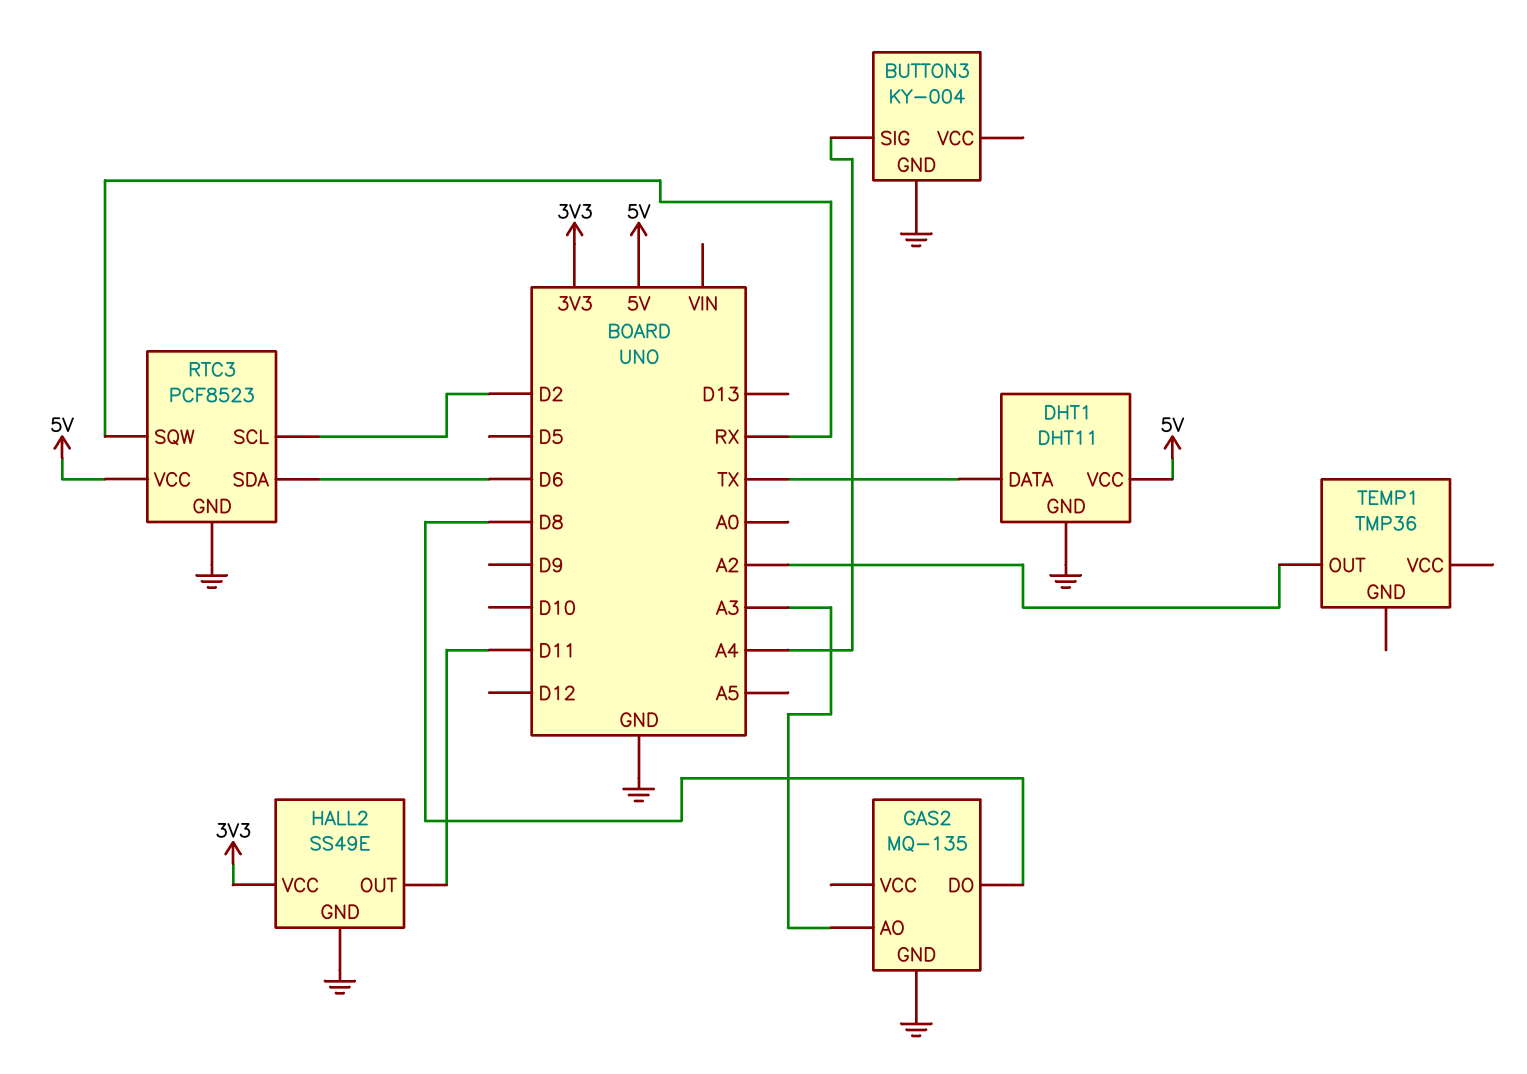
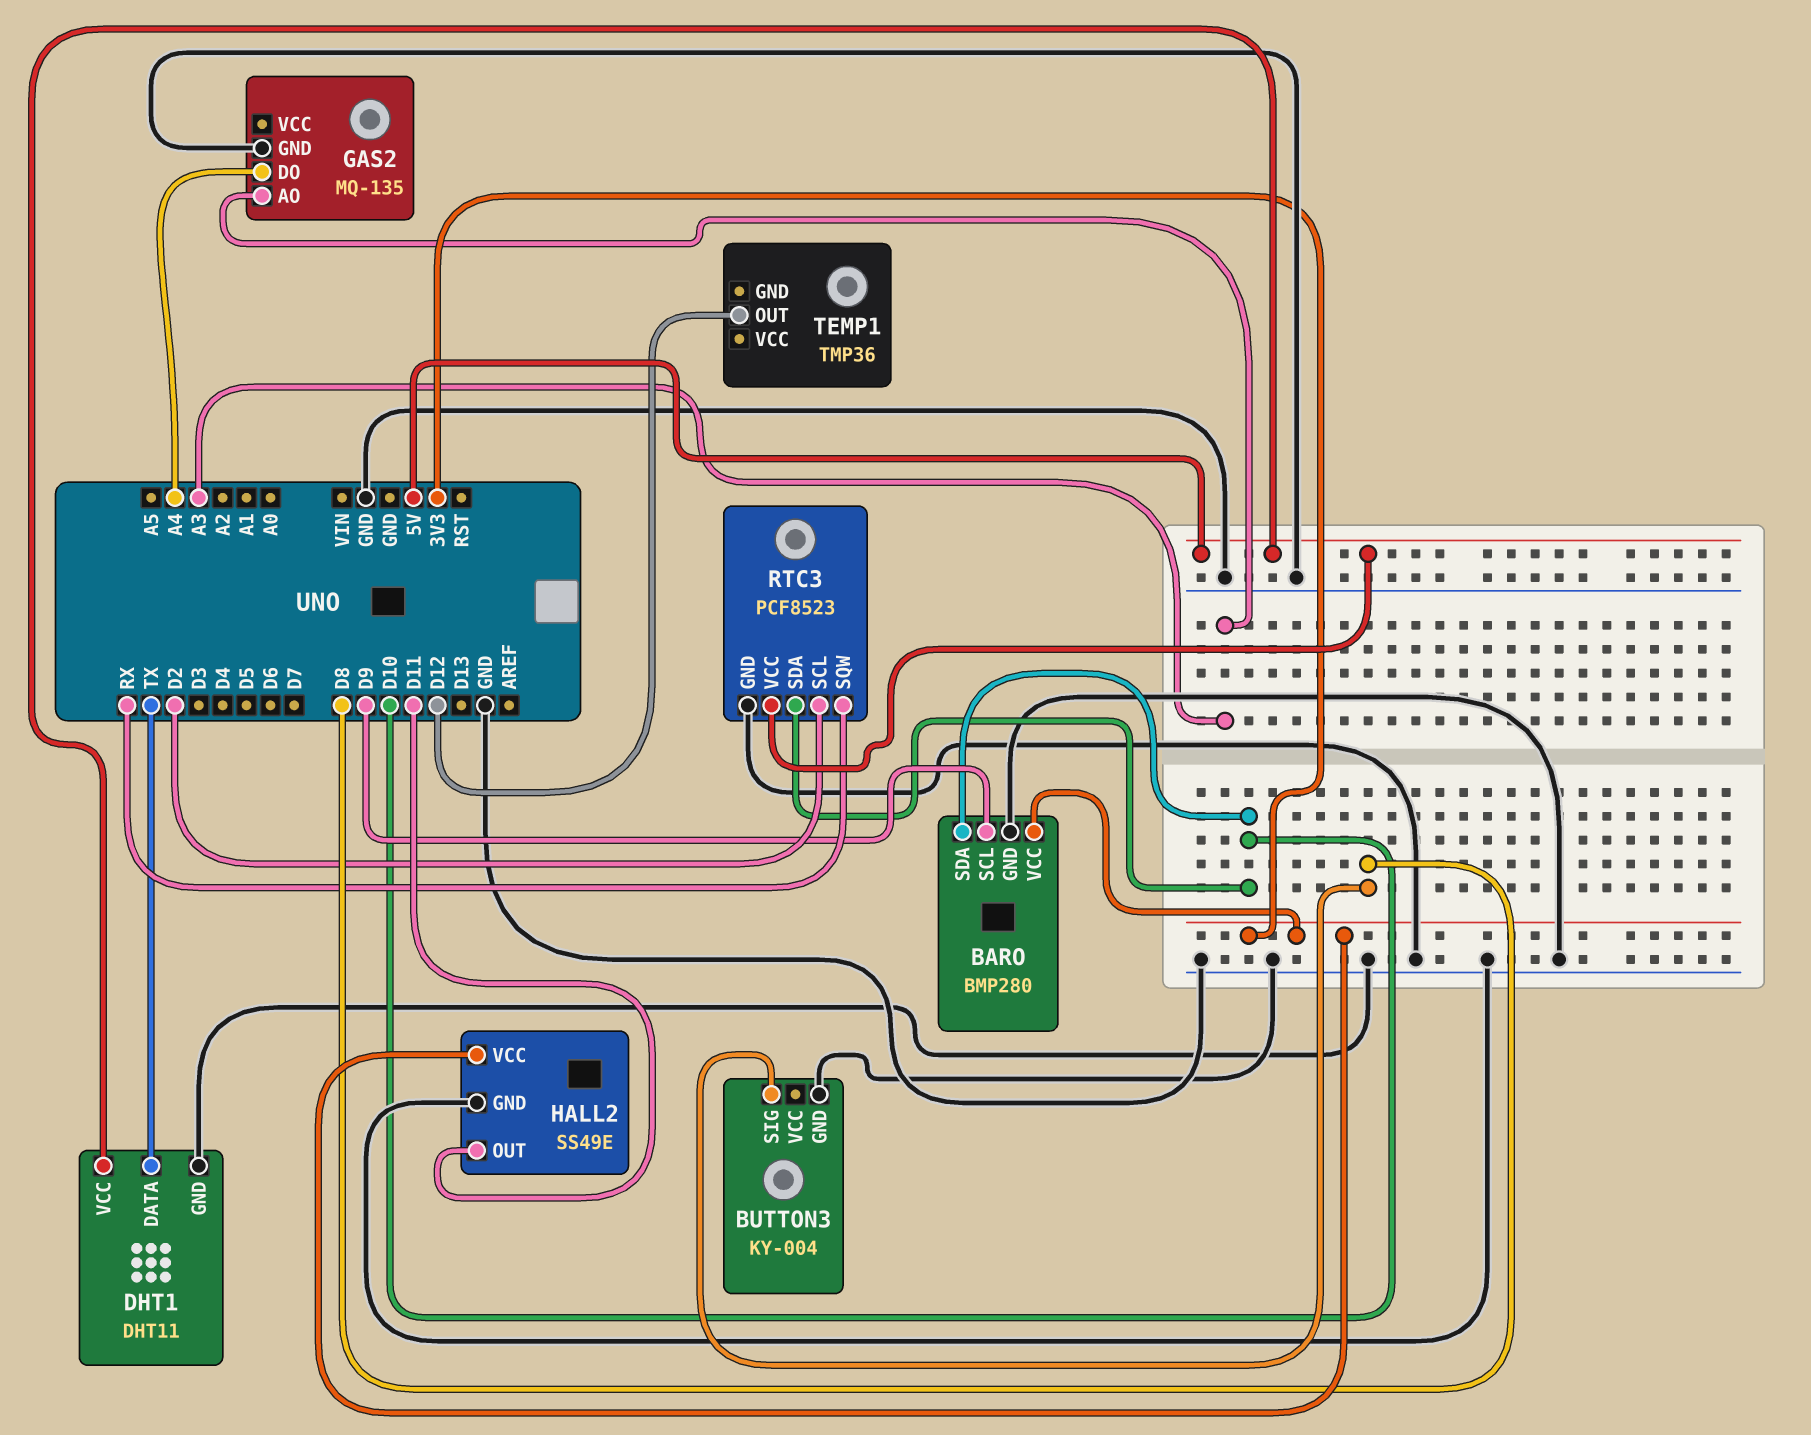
BARO: none -> BMP280
BARO pin GND: none -> GND
BARO pin SCL: none -> D9
BARO pin SDA: none -> D10
BARO pin VCC: none -> 3V3
BUTTON3 pin SIG: A4 -> D8
GAS2 pin DO: D8 -> A4
RTC3 pin SDA: D6 -> D10
TEMP1 pin OUT: A2 -> D12

